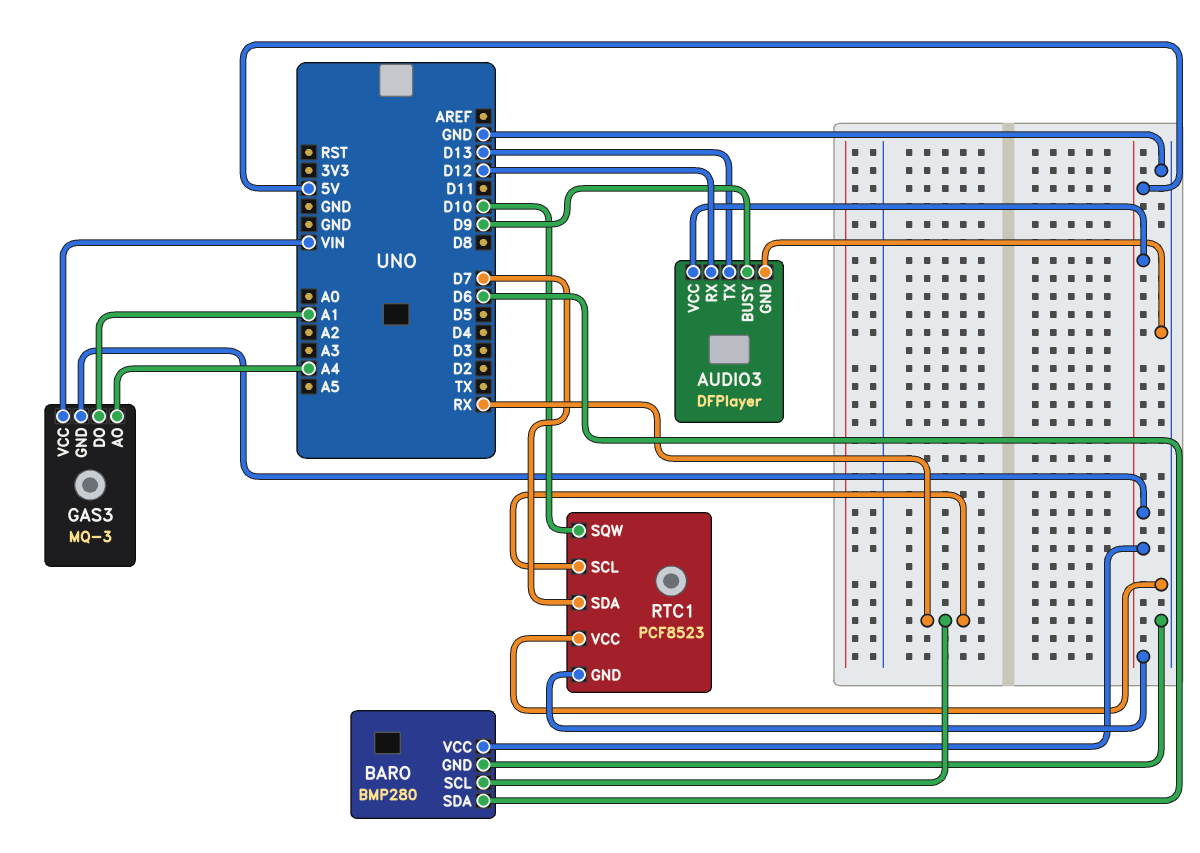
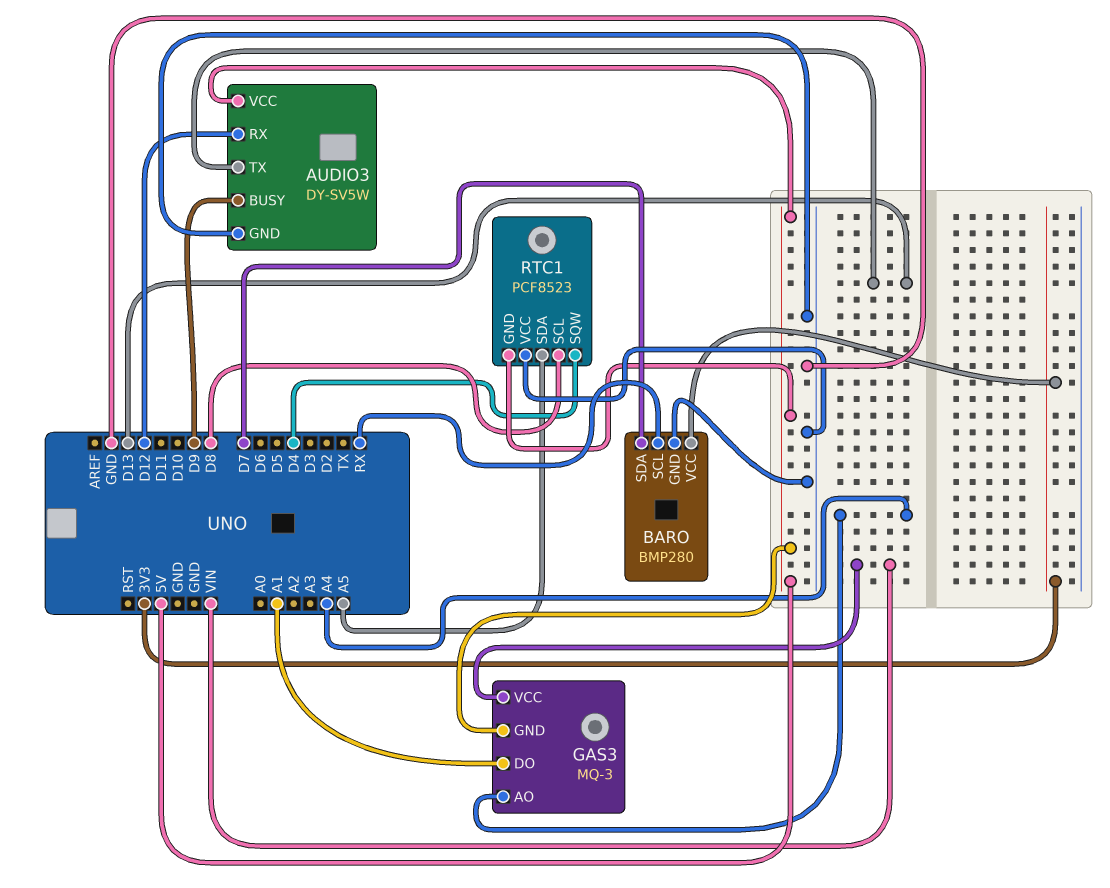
AUDIO3: DFPlayer -> DY-SV5W
BARO pin SDA: D6 -> D7
BARO pin VCC: 5V -> 3V3
RTC1 pin SCL: RX -> D8
RTC1 pin SDA: D7 -> A5
RTC1 pin SQW: D10 -> D4

